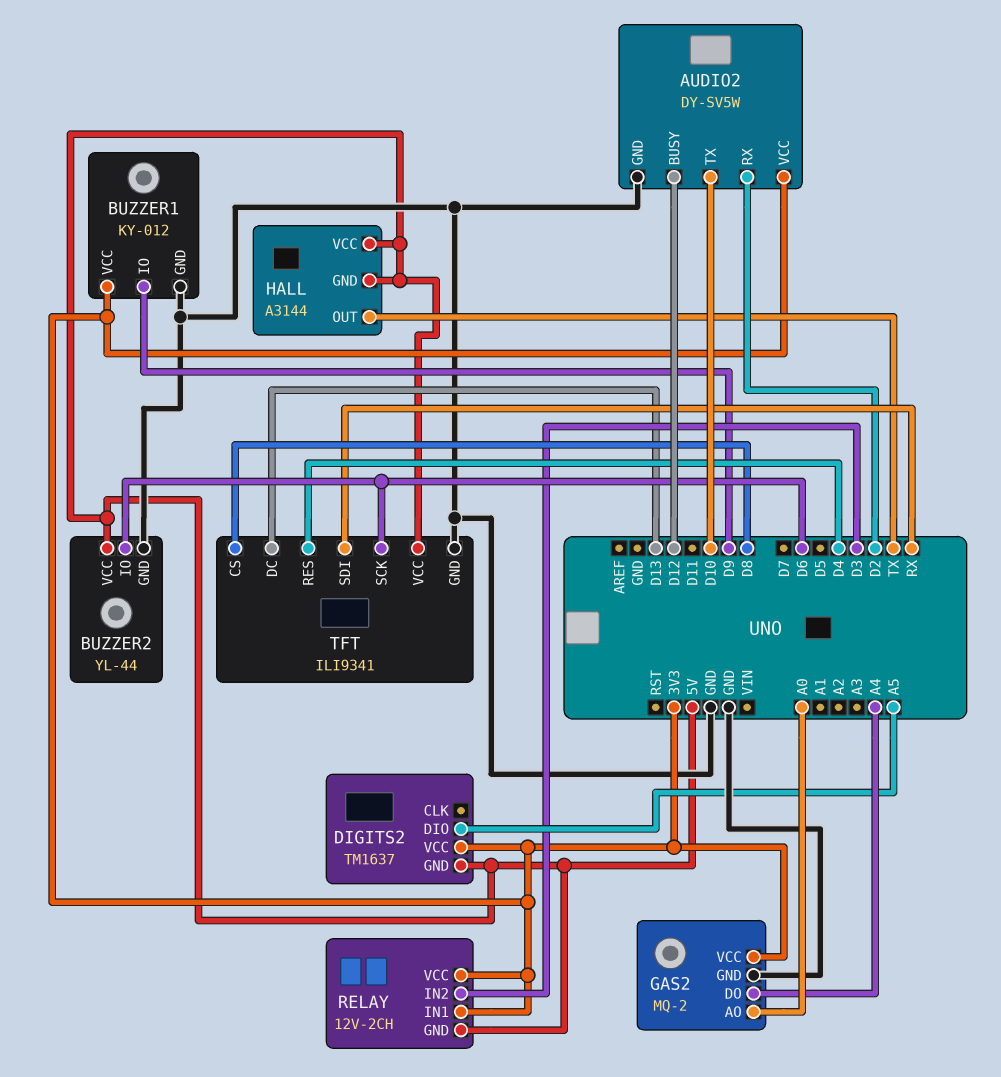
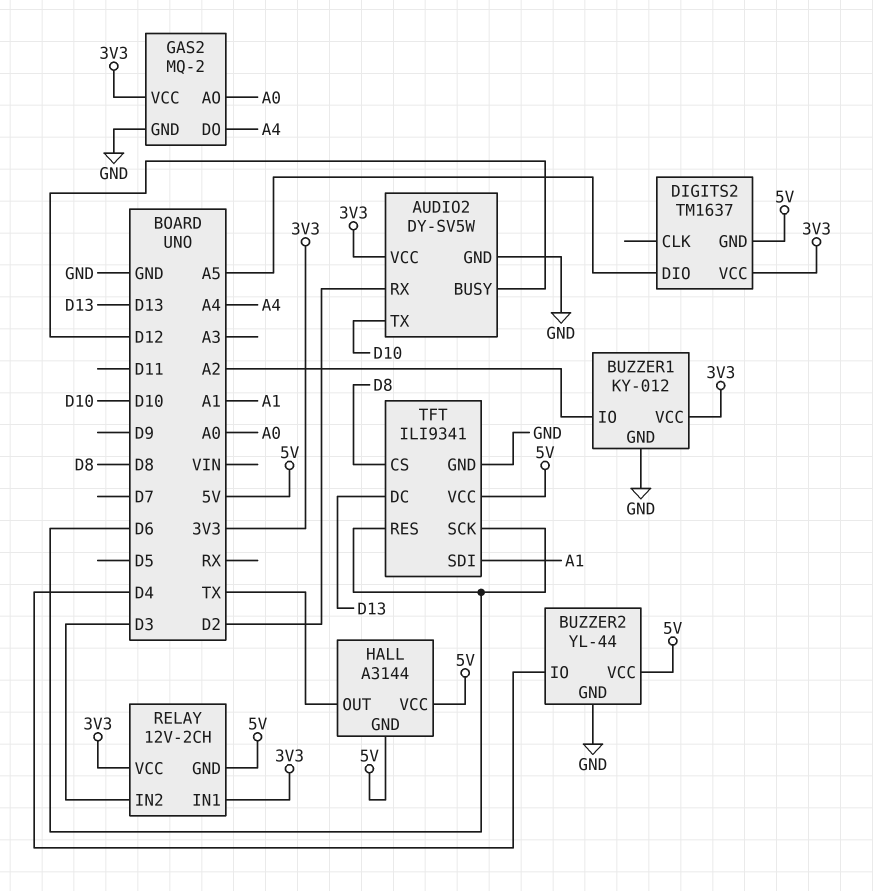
BUZZER1 pin IO: D9 -> A2
BUZZER2 pin IO: D6 -> D4
TFT pin RES: D4 -> D6
TFT pin SDI: RX -> A1

